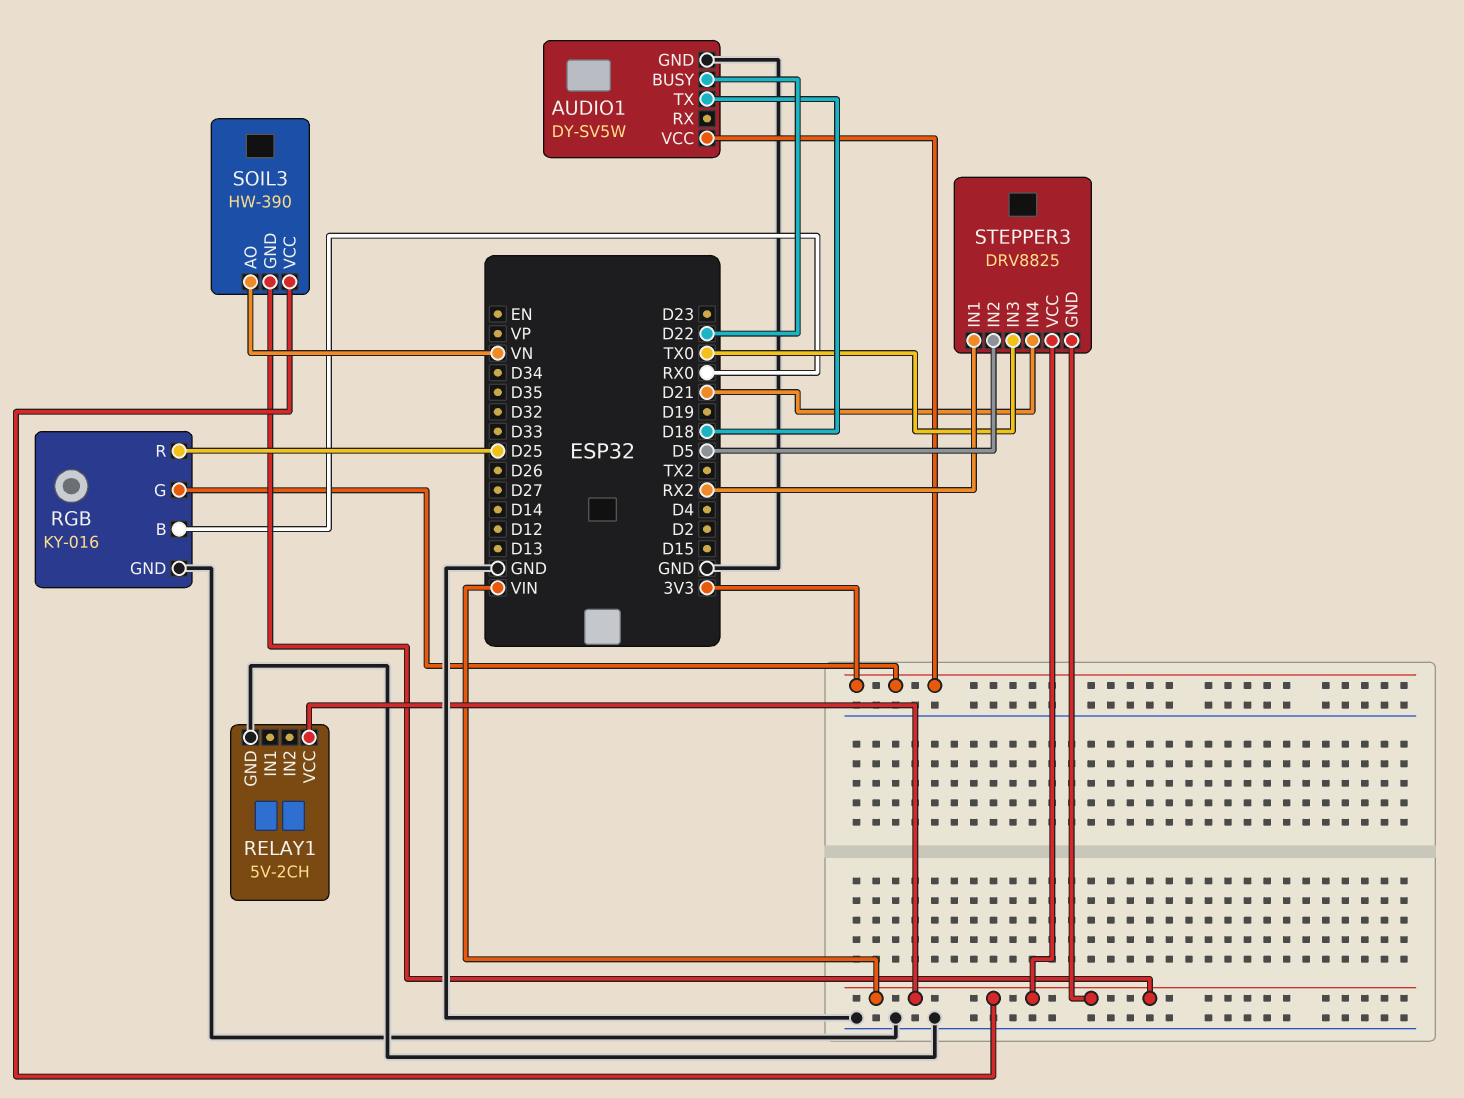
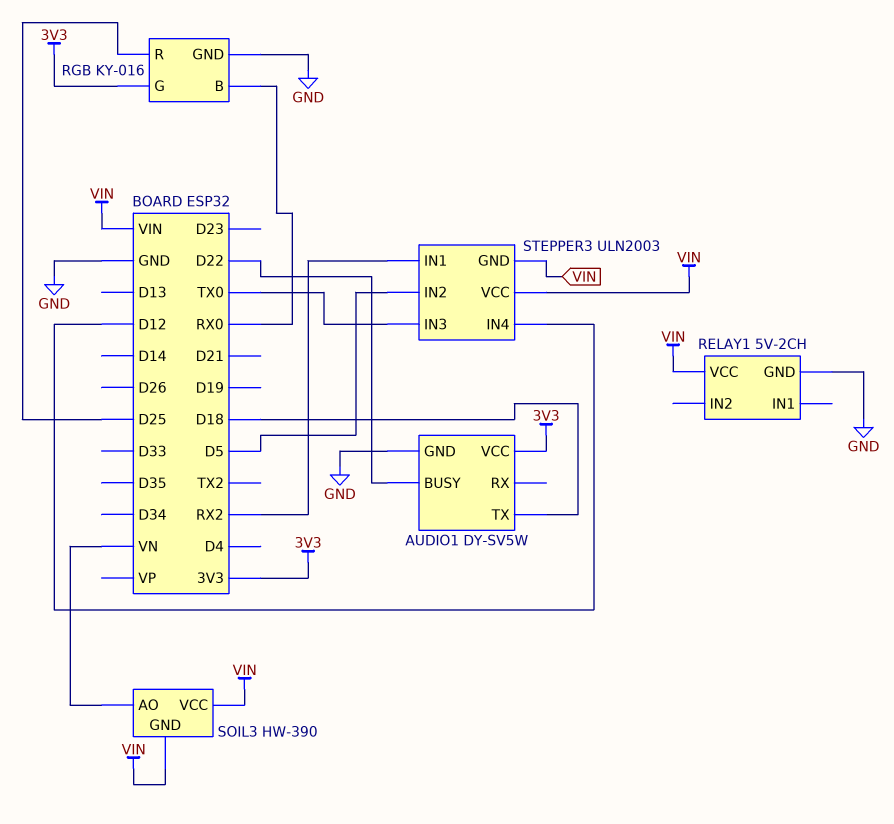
STEPPER3: DRV8825 -> ULN2003
STEPPER3 pin IN4: D21 -> D12

